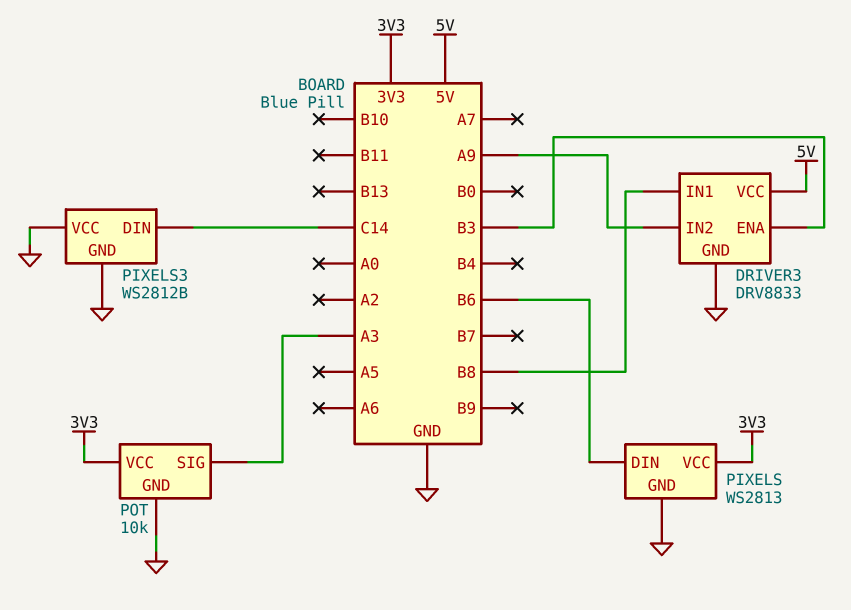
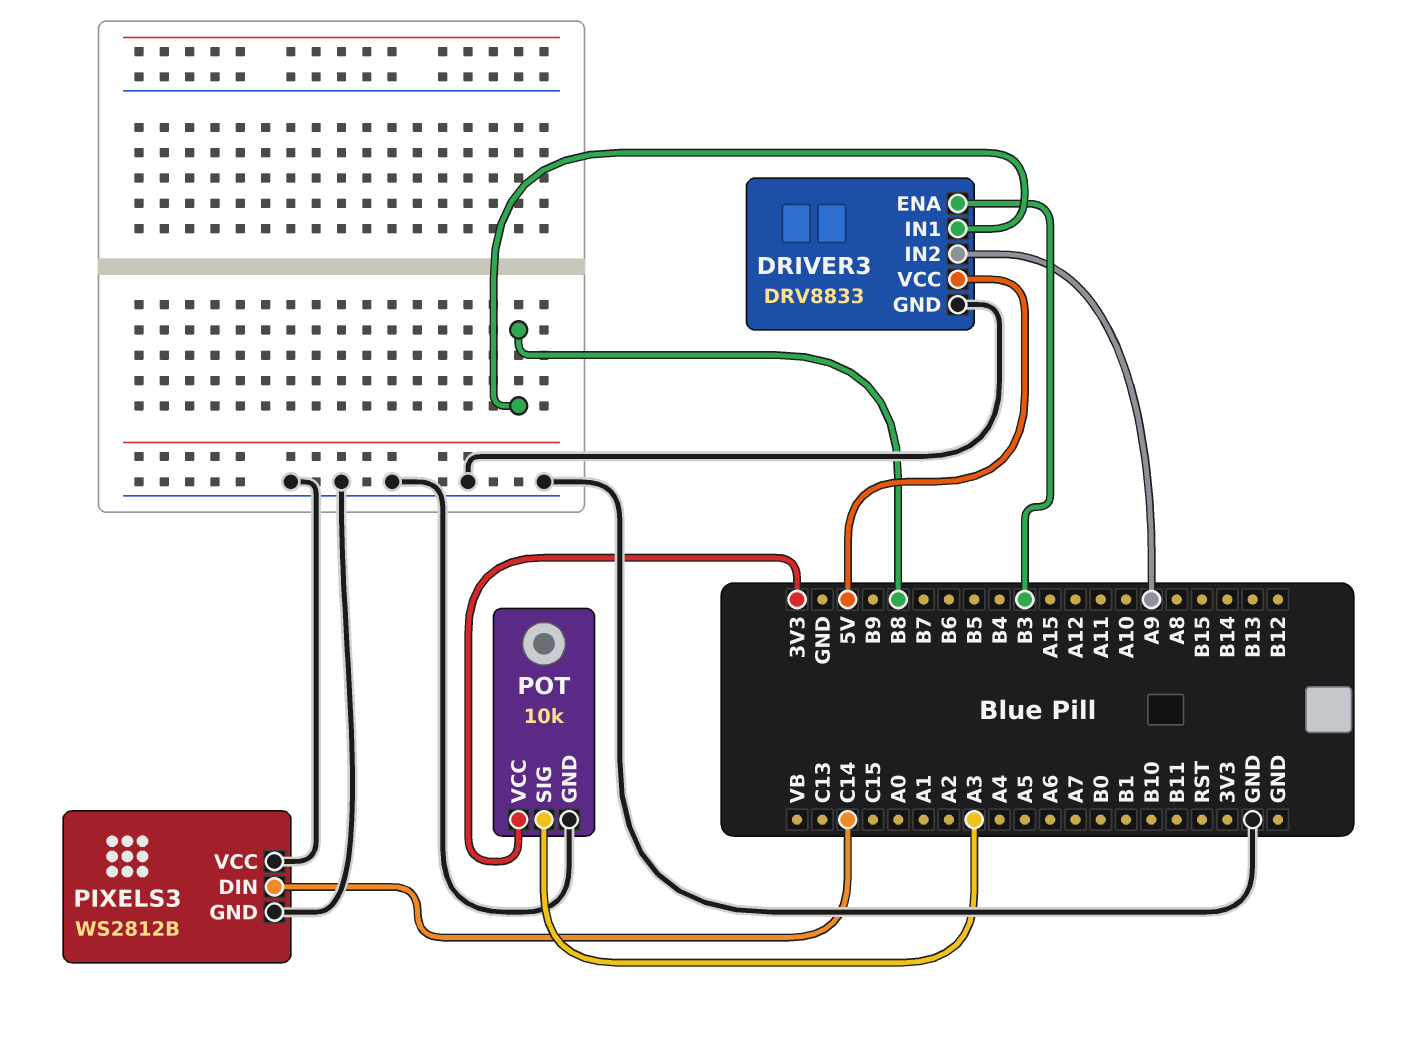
PIXELS: WS2813 -> none
PIXELS pin DIN: B6 -> none
PIXELS pin GND: GND -> none
PIXELS pin VCC: 3V3 -> none

